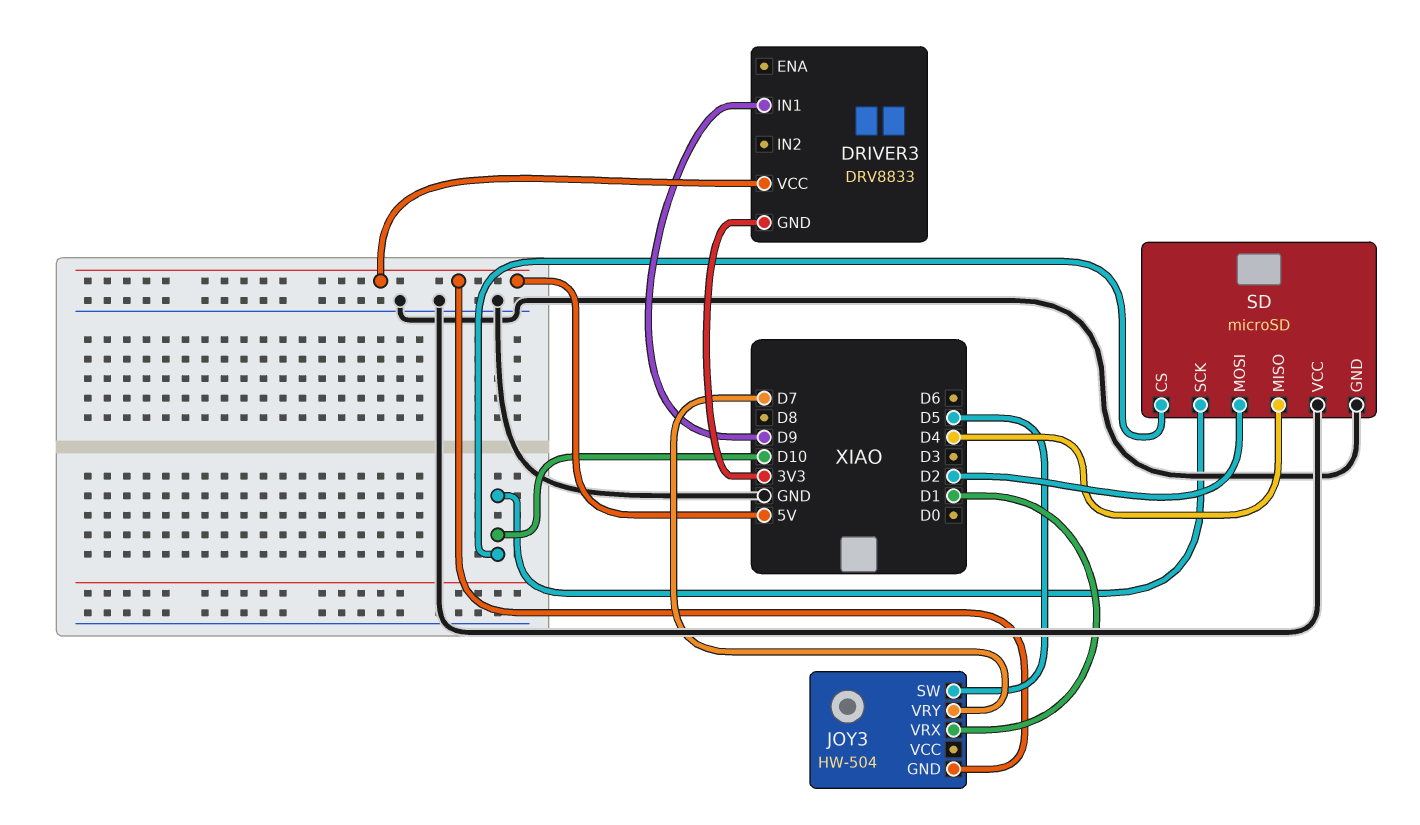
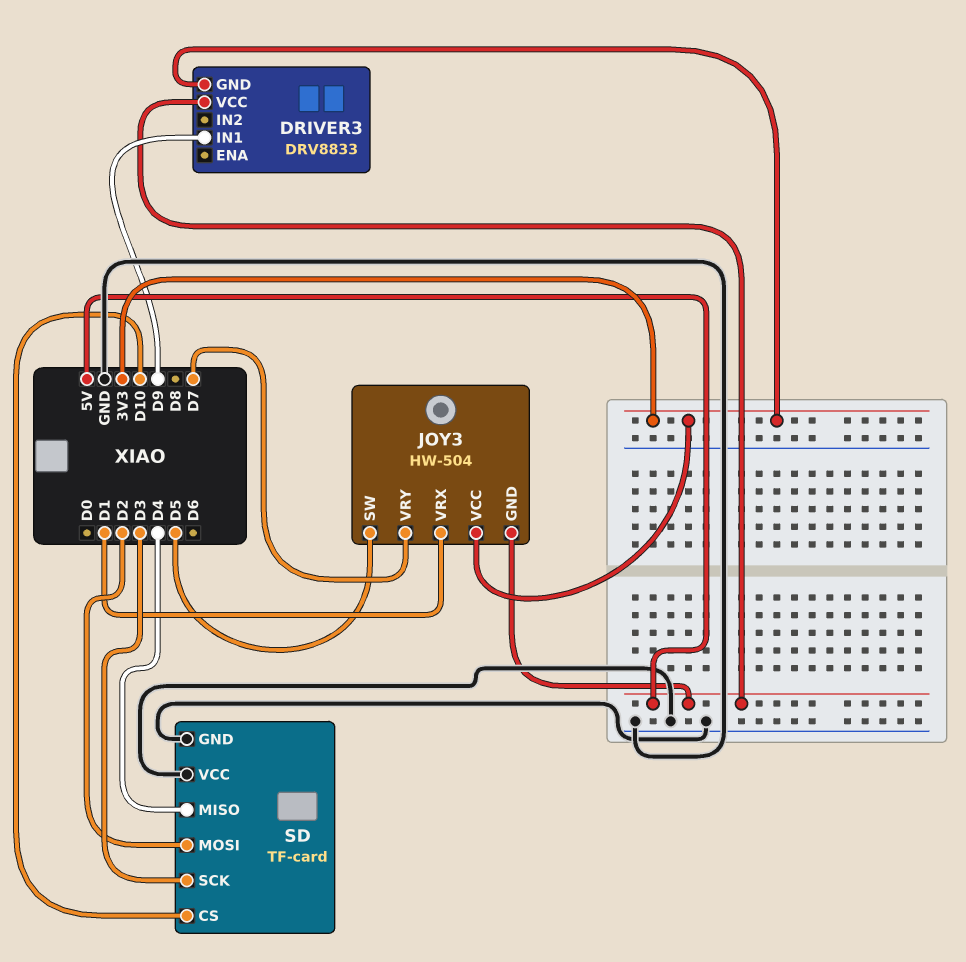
JOY3 pin VCC: none -> 3V3
SD: microSD -> TF-card
SD pin SCK: D10 -> D3

